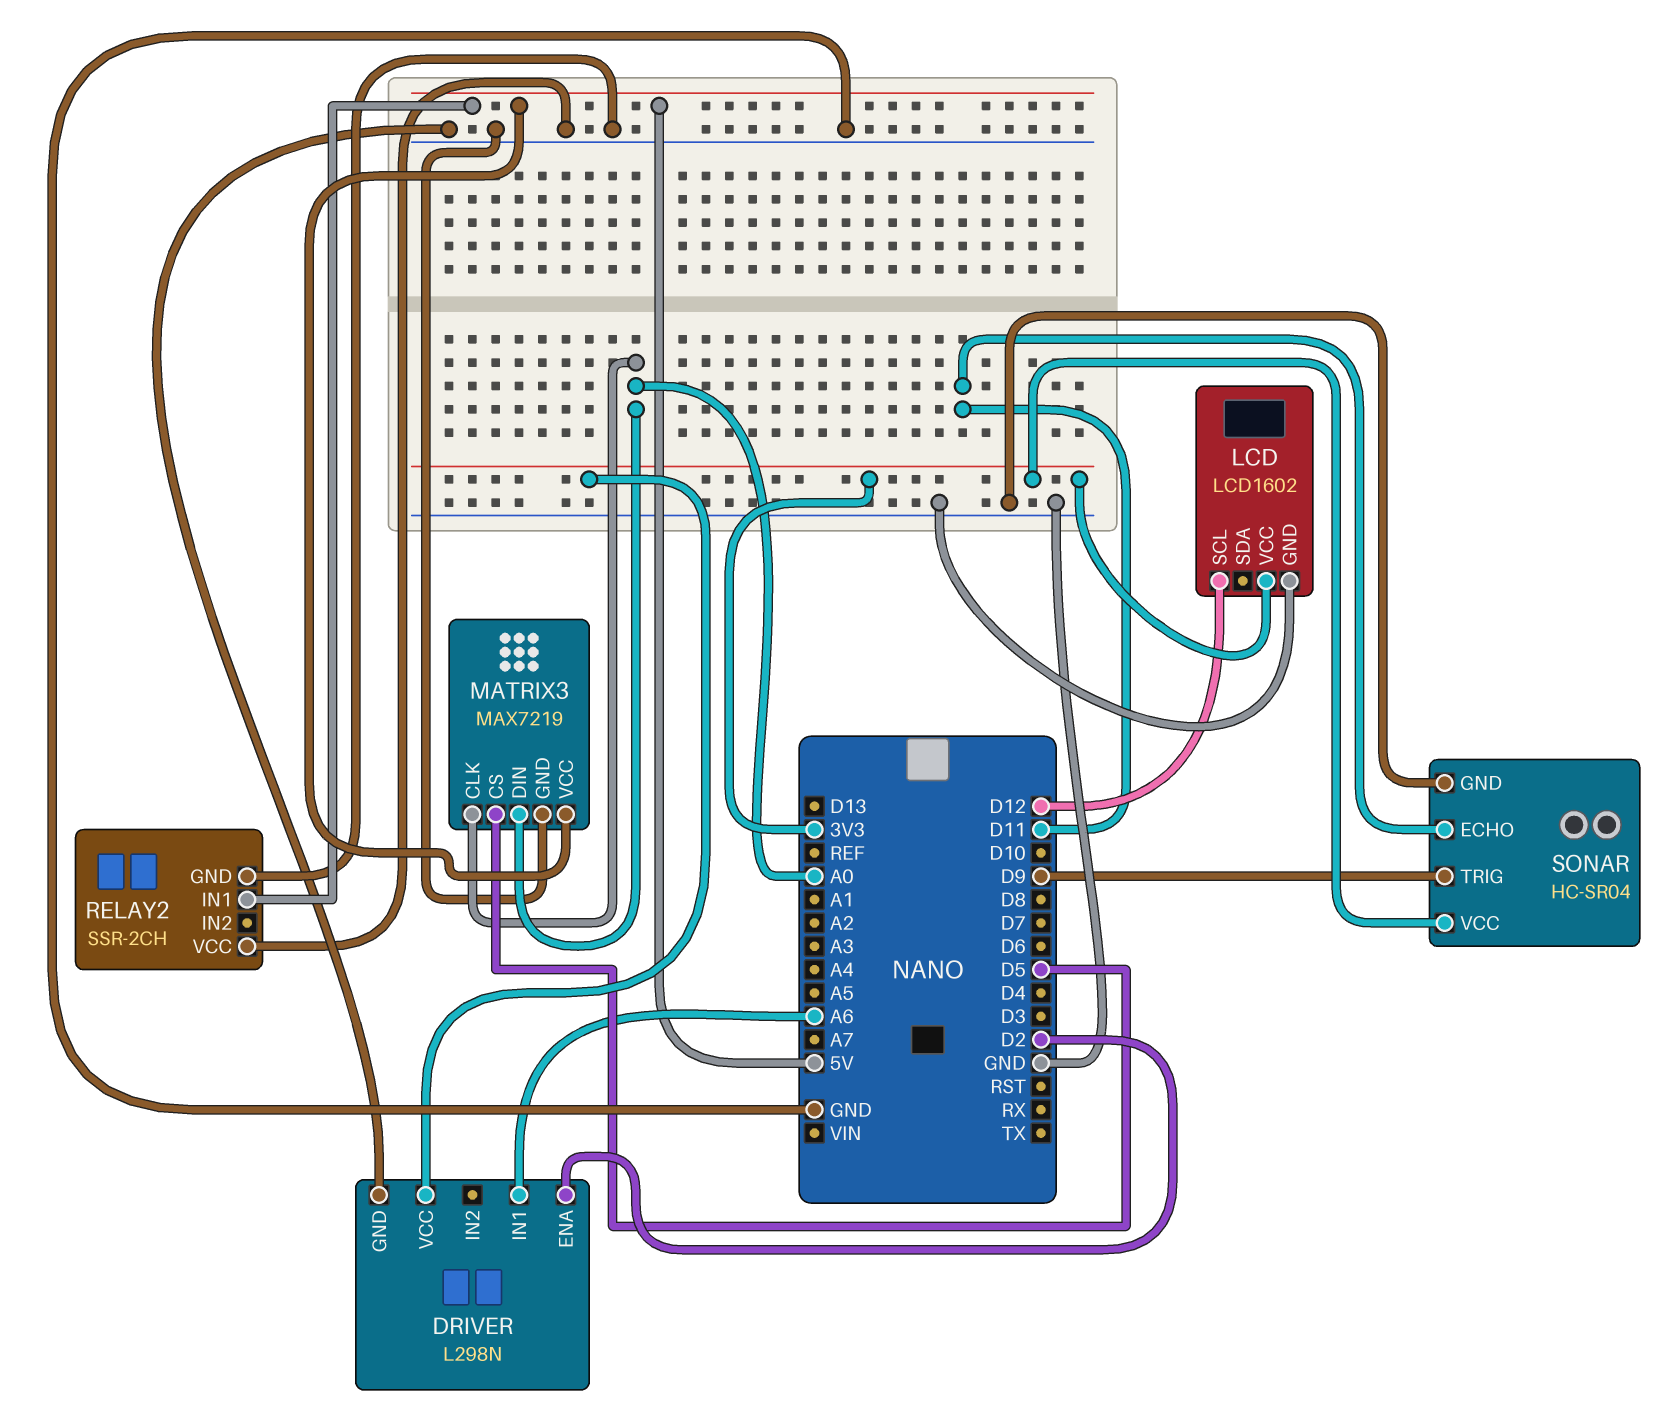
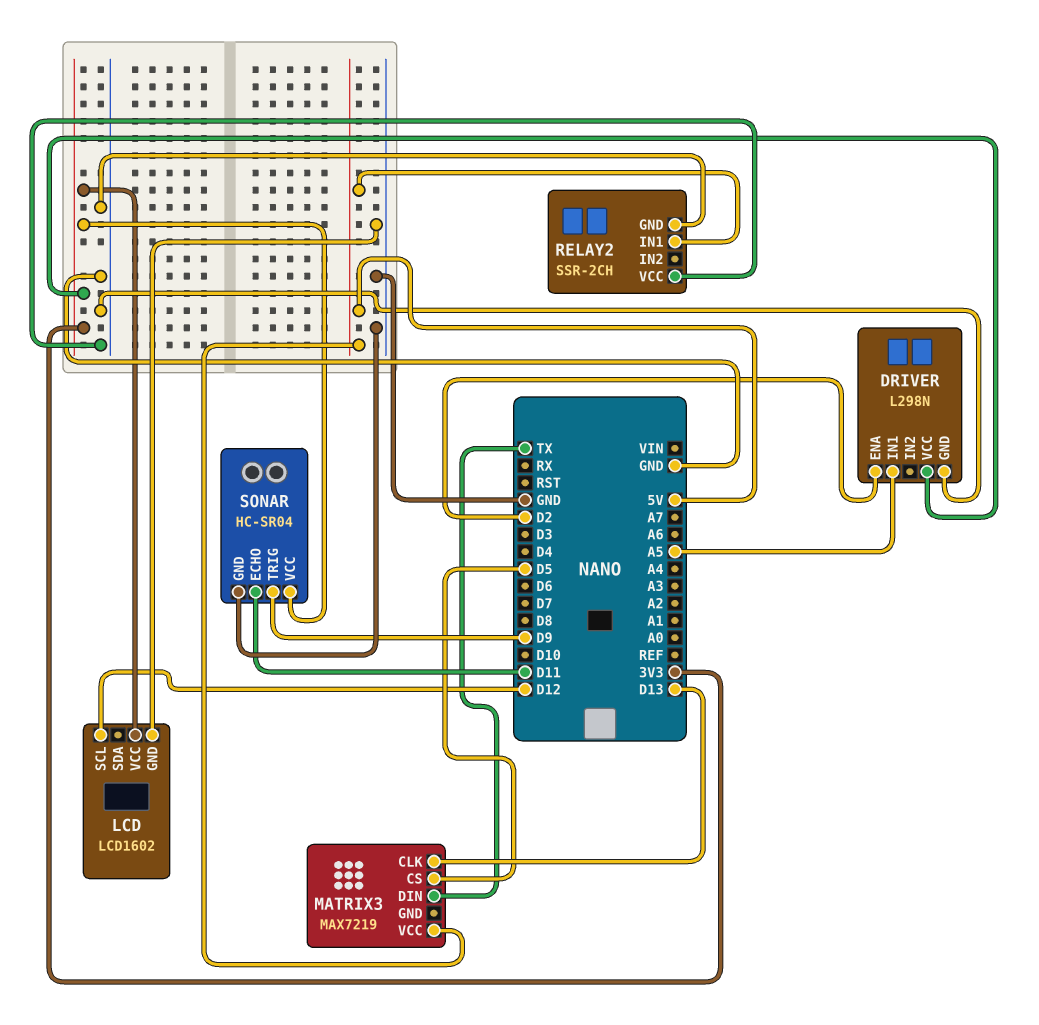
DRIVER pin IN1: A6 -> A5
MATRIX3 pin CLK: A0 -> D13
MATRIX3 pin DIN: A0 -> TX
MATRIX3 pin GND: GND -> none

